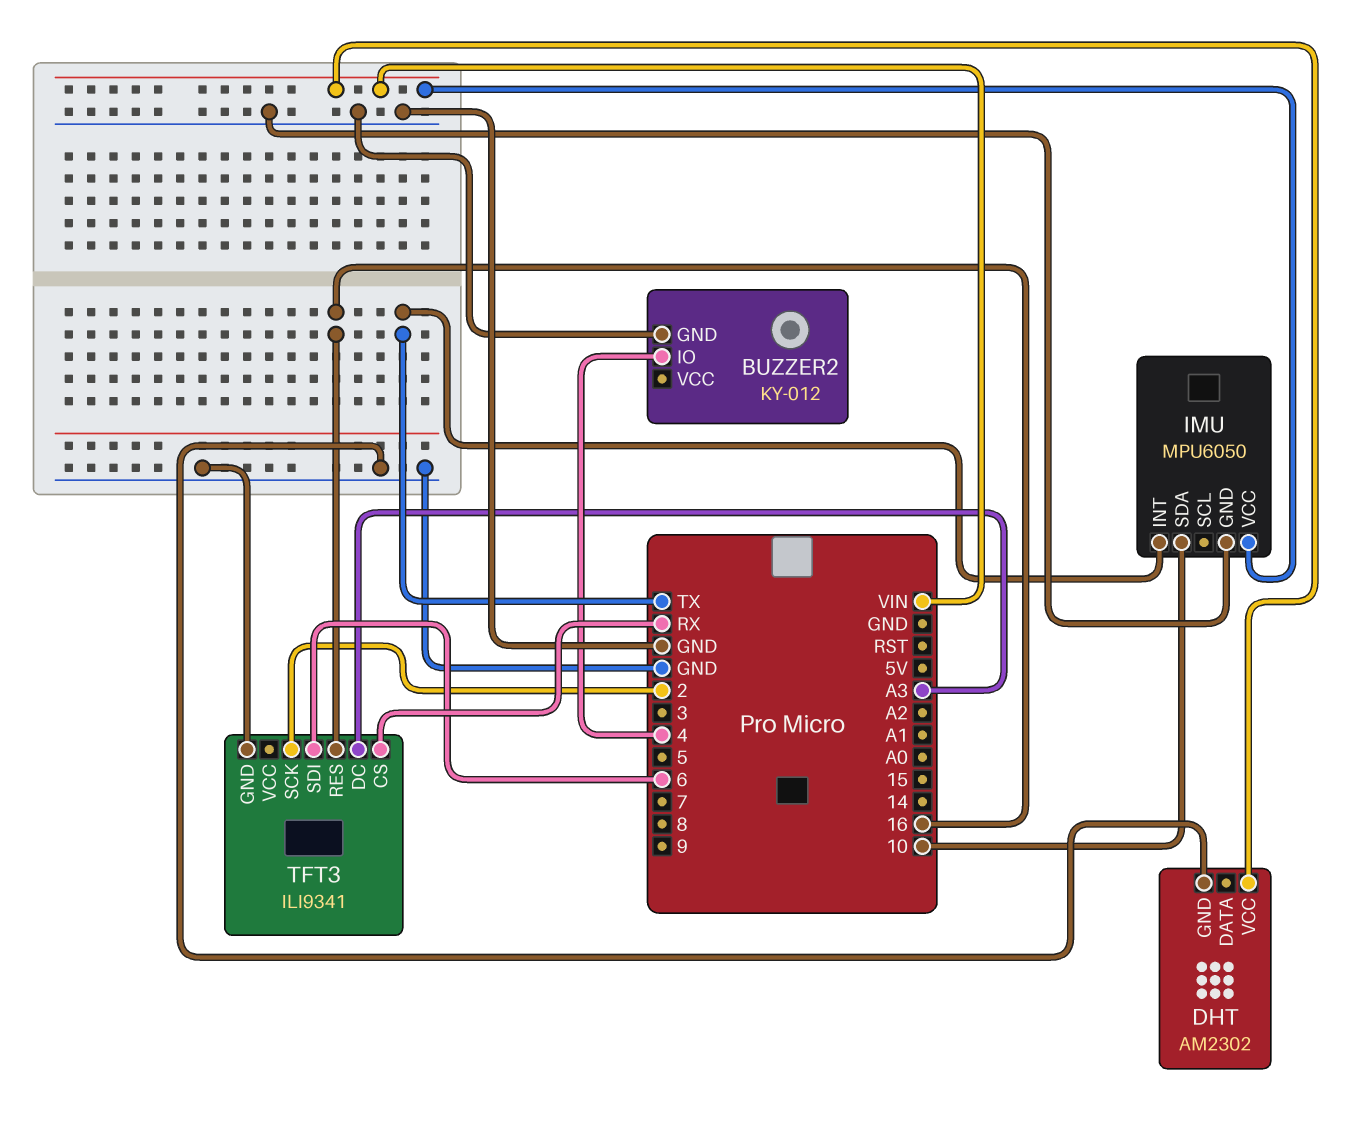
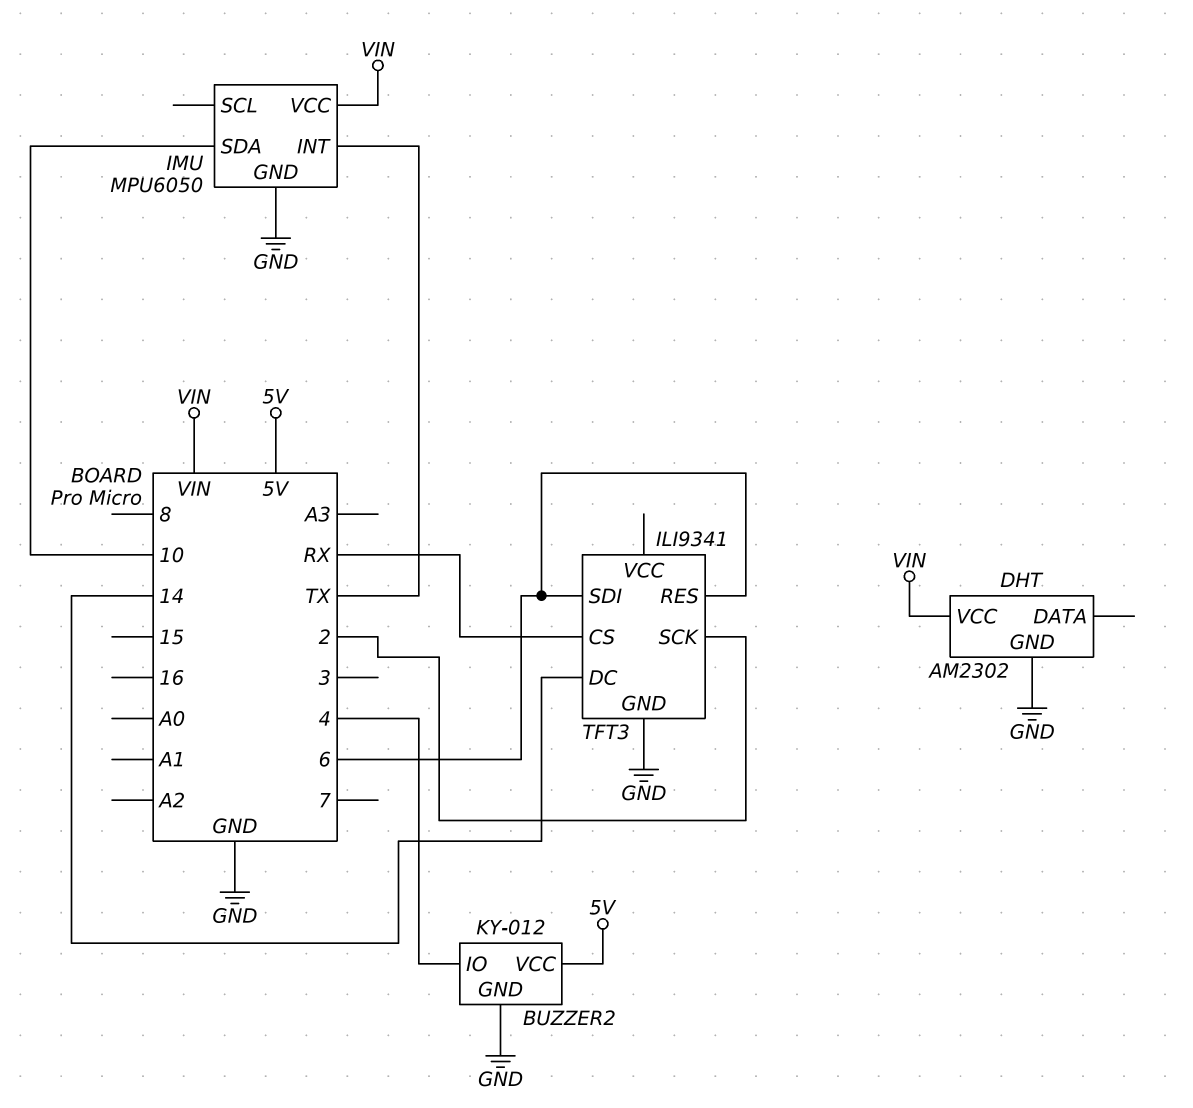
BUZZER2 pin VCC: none -> 5V
TFT3 pin DC: A3 -> 14
TFT3 pin RES: 16 -> 6

